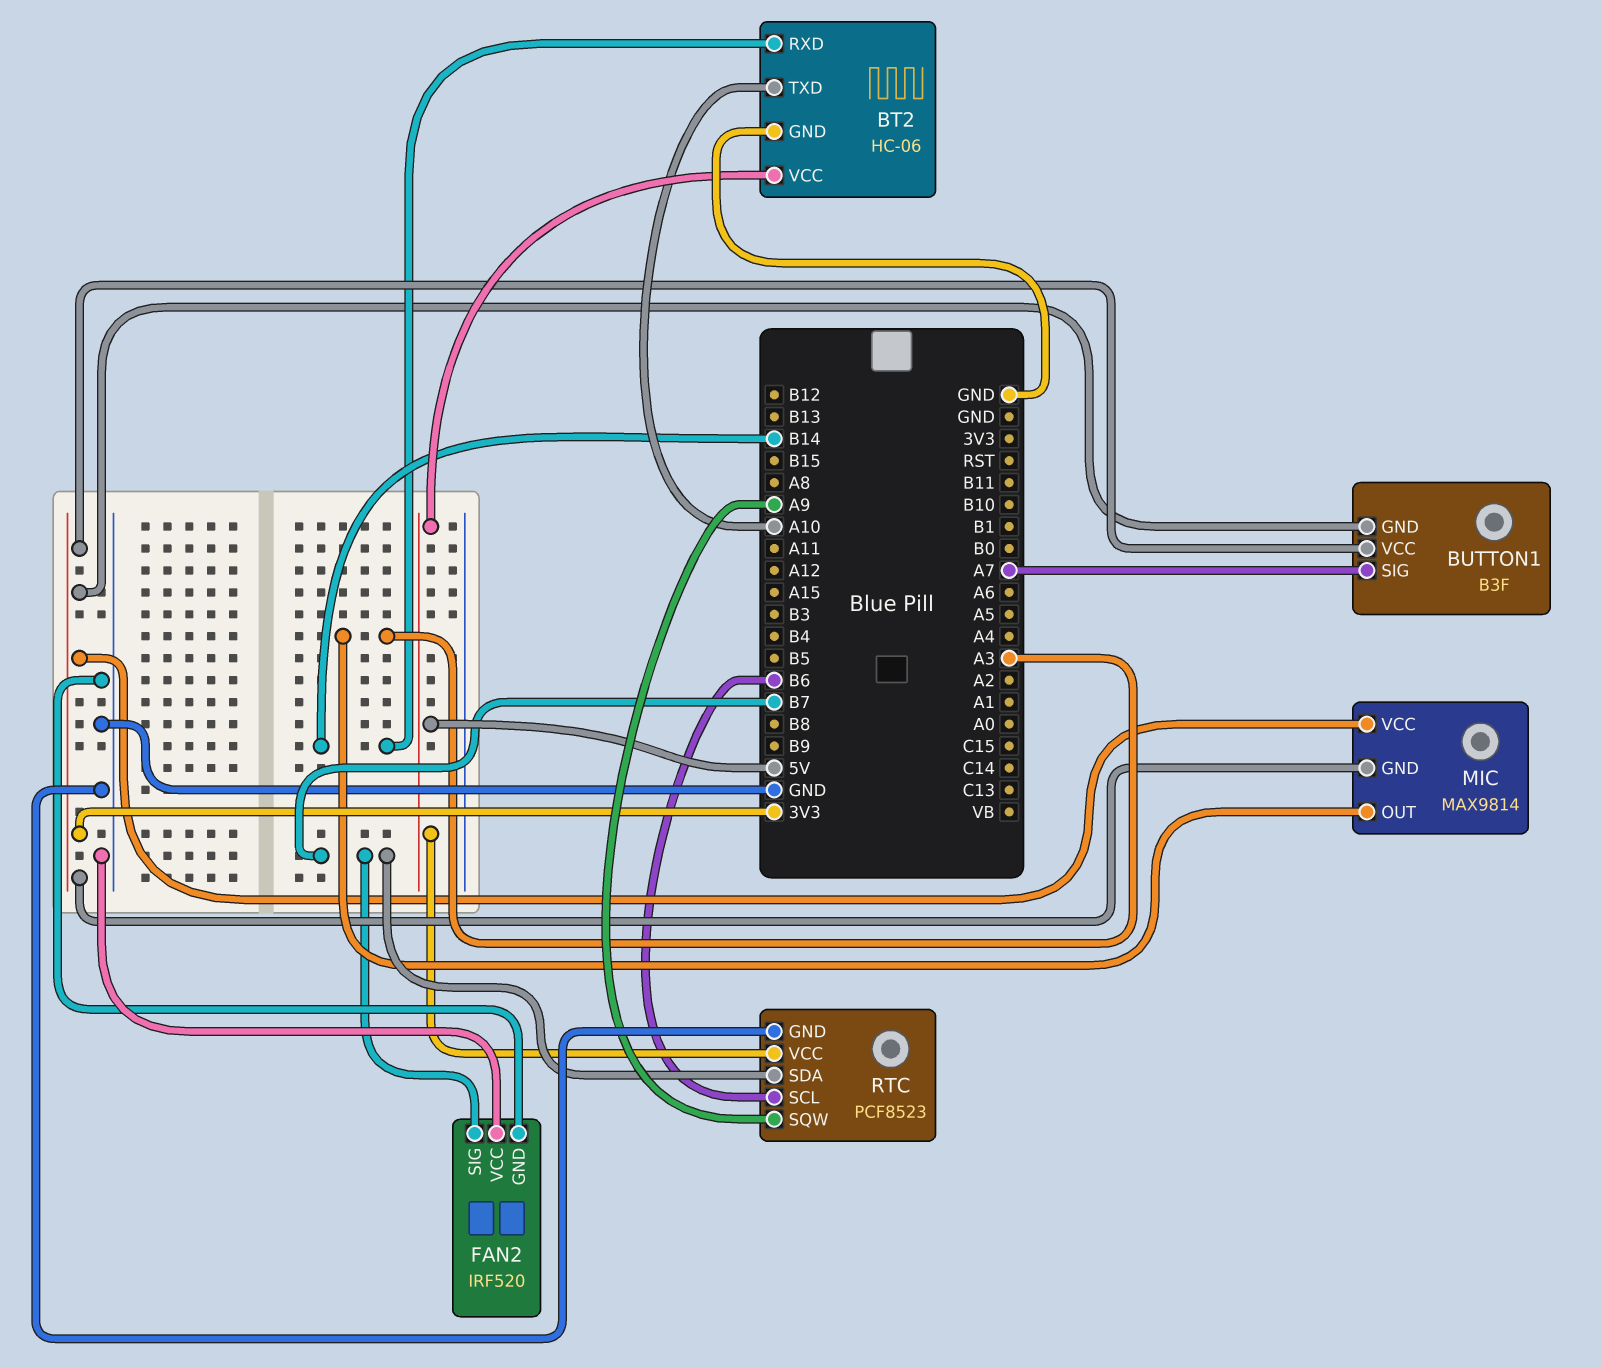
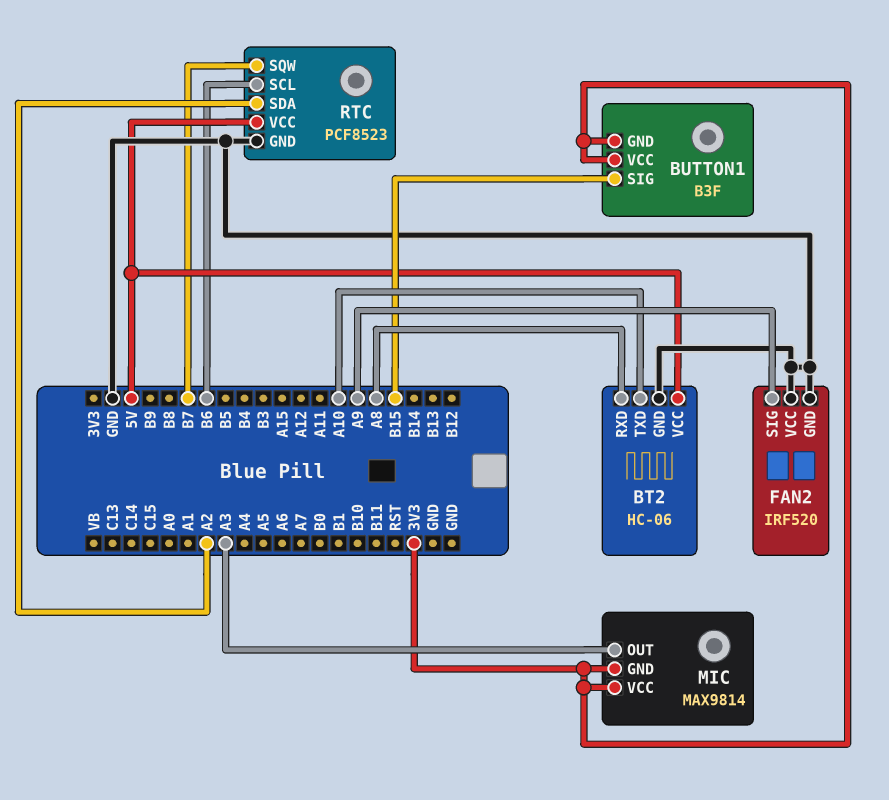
BT2 pin RXD: B14 -> A8
BUTTON1 pin SIG: A7 -> B15
FAN2 pin SIG: B7 -> A9
RTC pin SDA: B7 -> A2
RTC pin SQW: A9 -> B7

